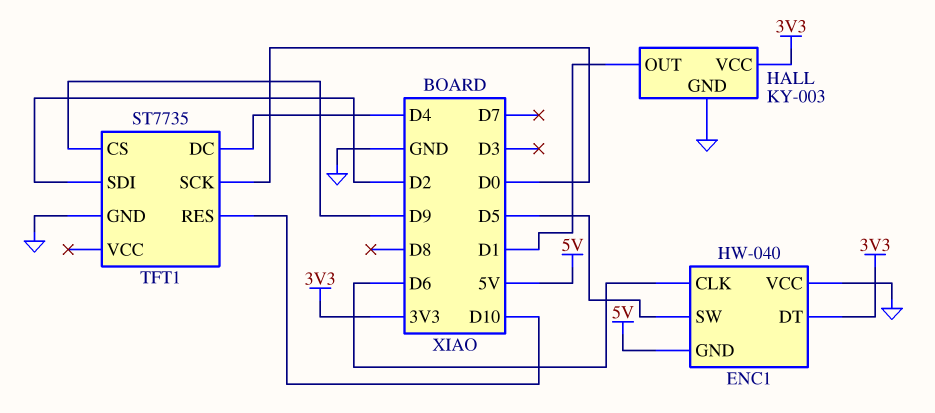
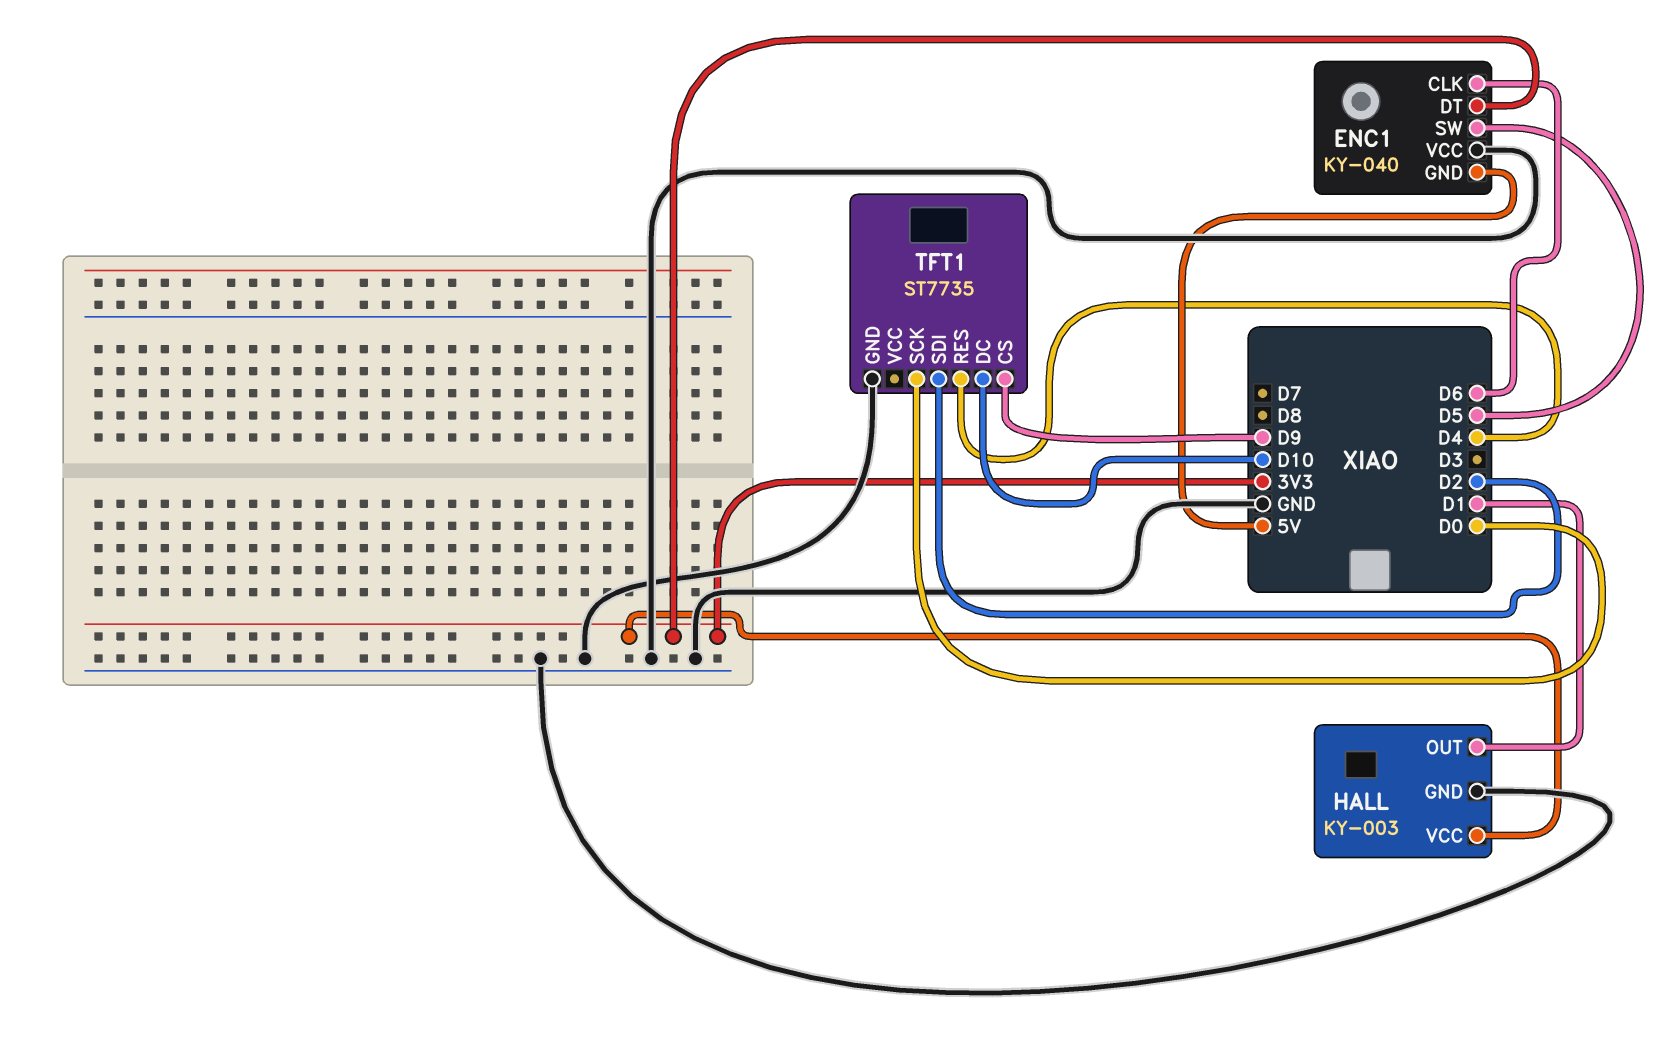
ENC1: HW-040 -> KY-040
TFT1 pin DC: D4 -> D10
TFT1 pin RES: D10 -> D4

